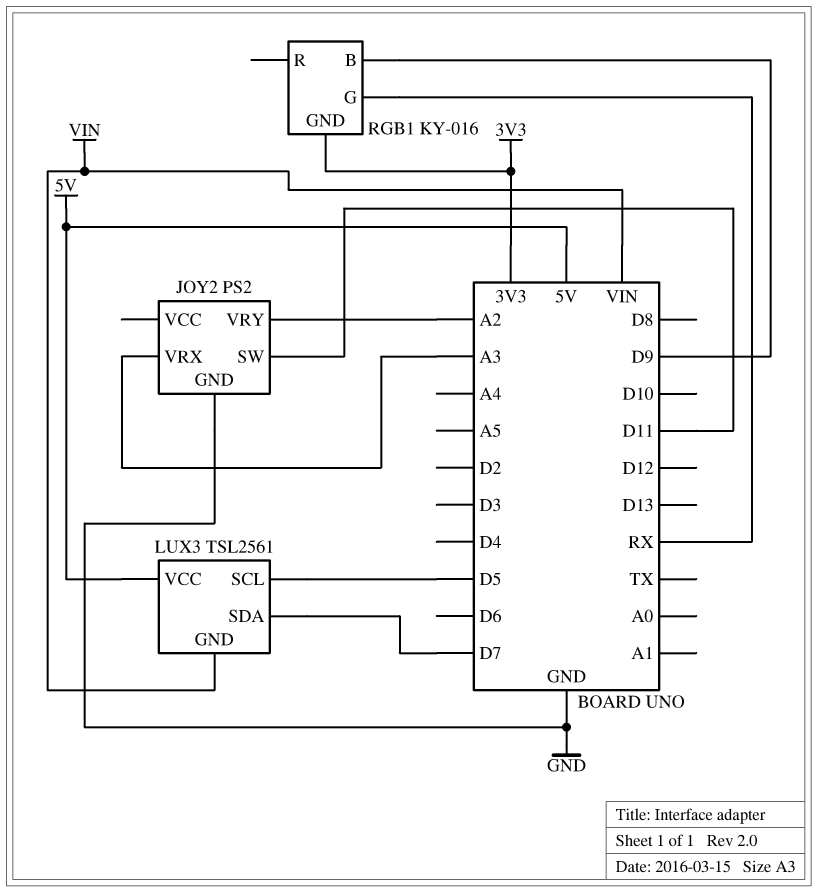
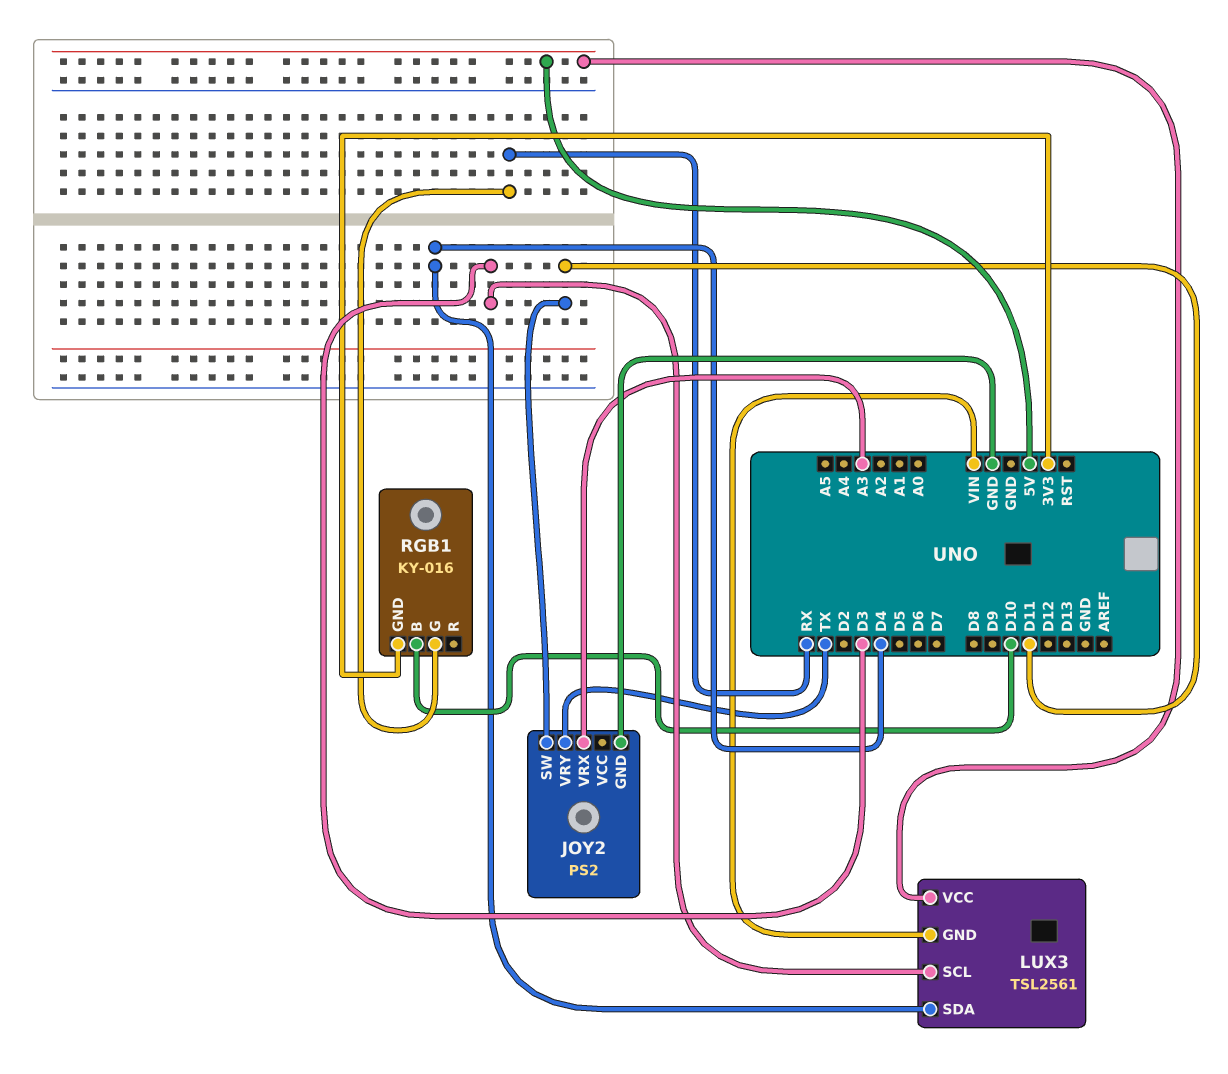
JOY2 pin VRY: A2 -> TX
LUX3 pin SCL: D5 -> D3
LUX3 pin SDA: D7 -> D4
RGB1 pin B: D9 -> D10

